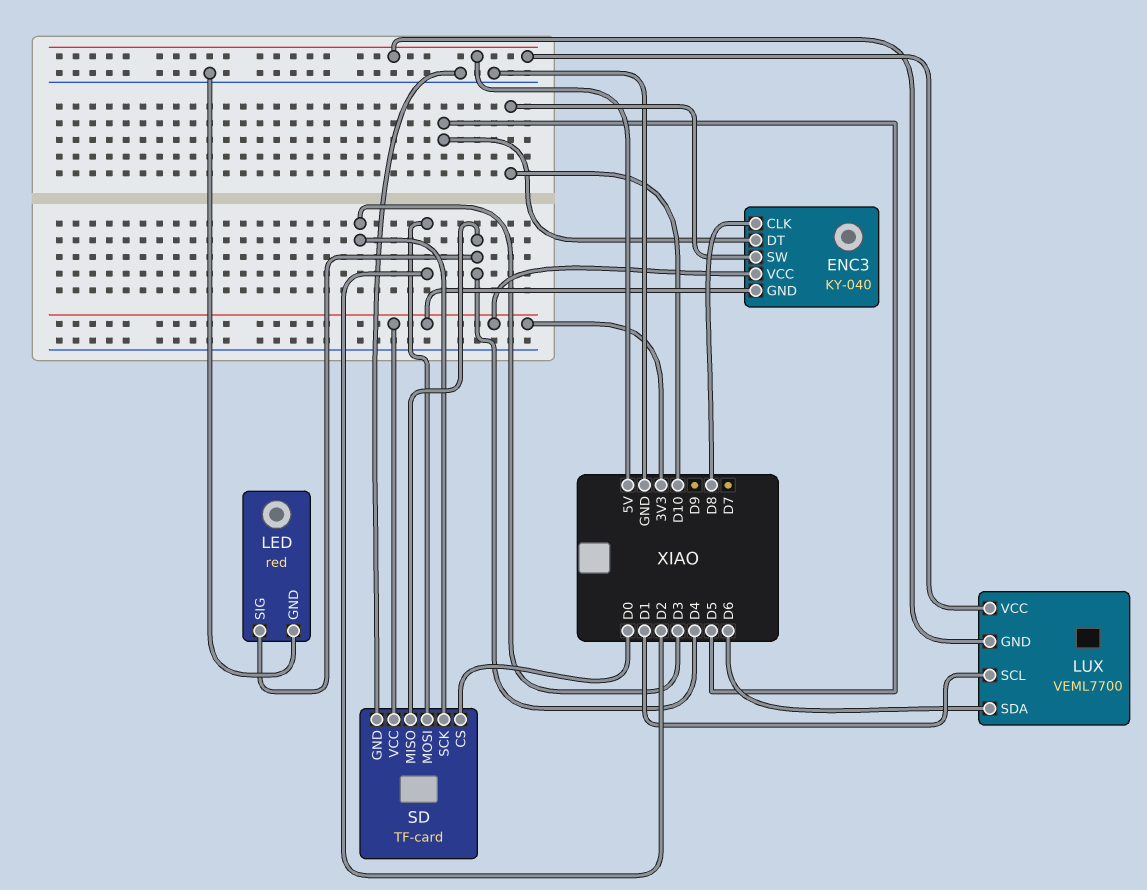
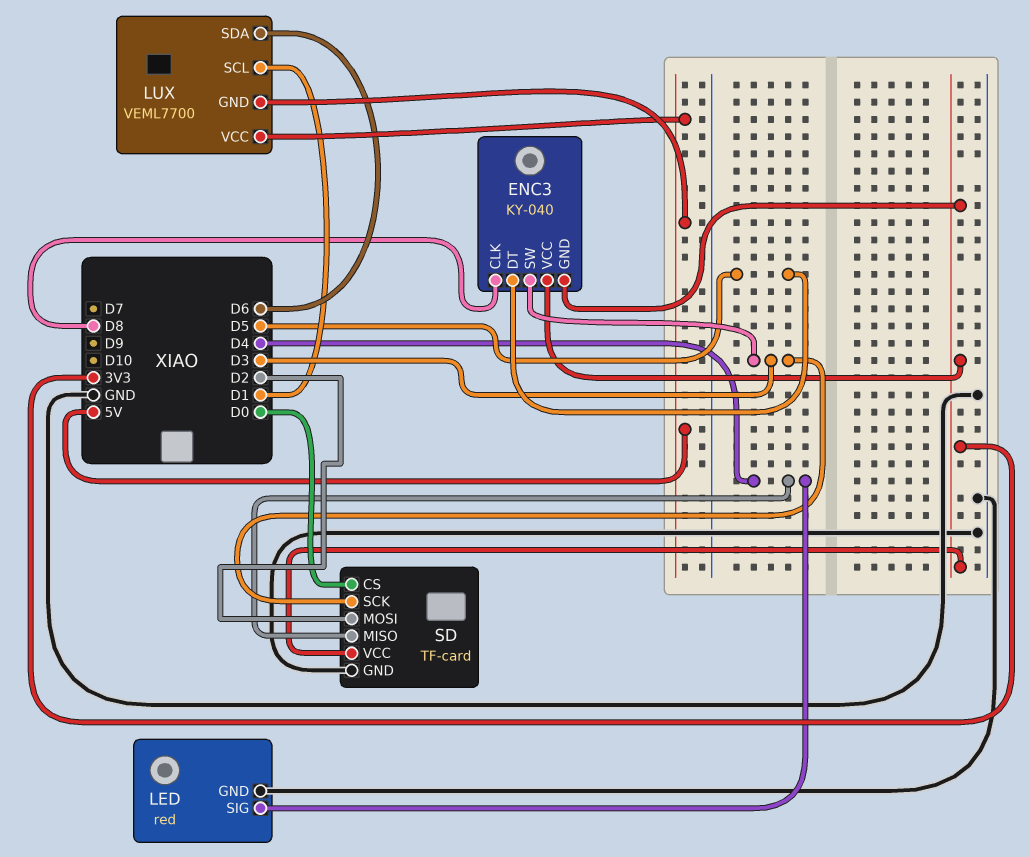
ENC3 pin SW: D10 -> D3

